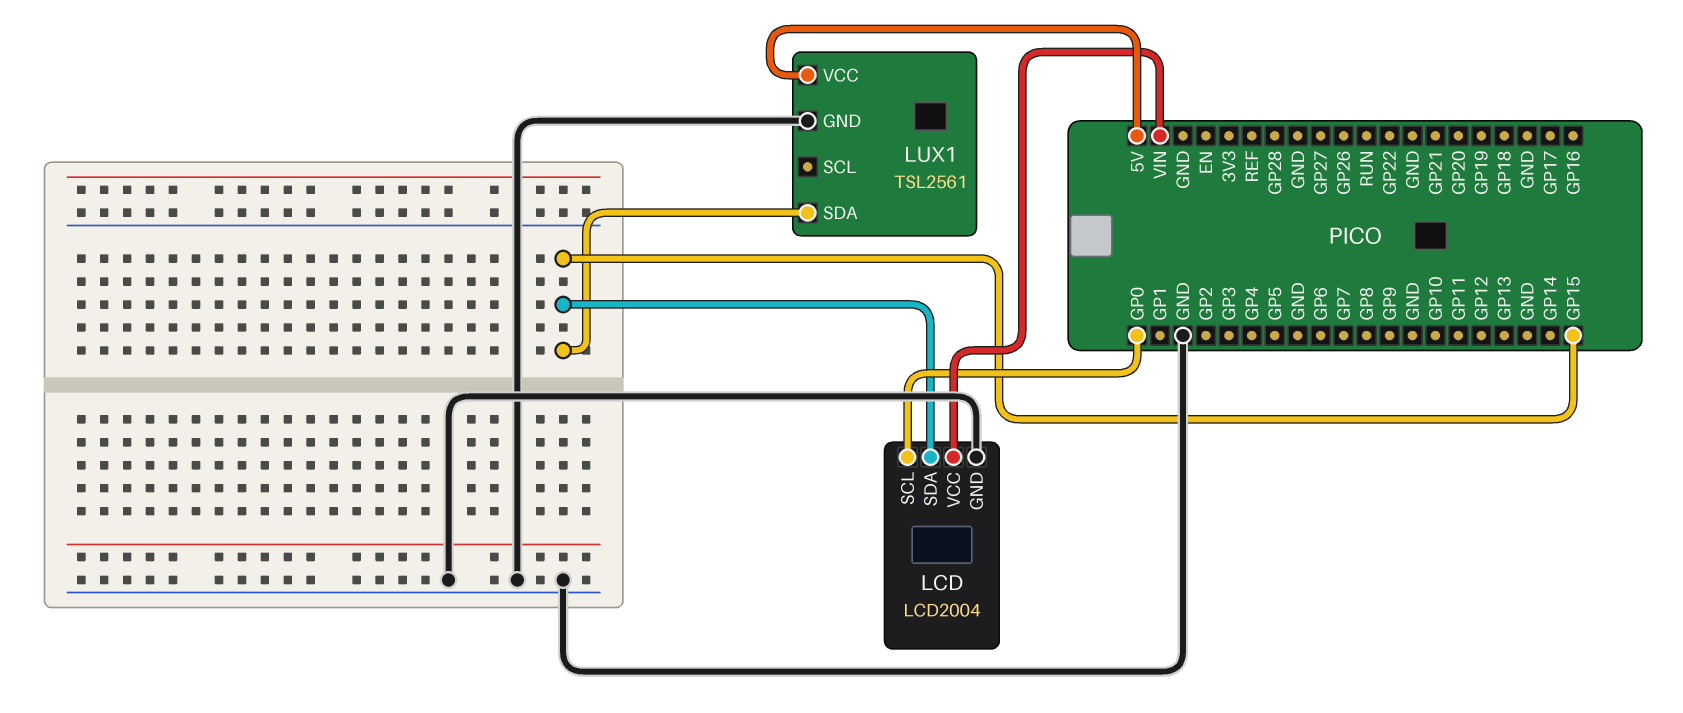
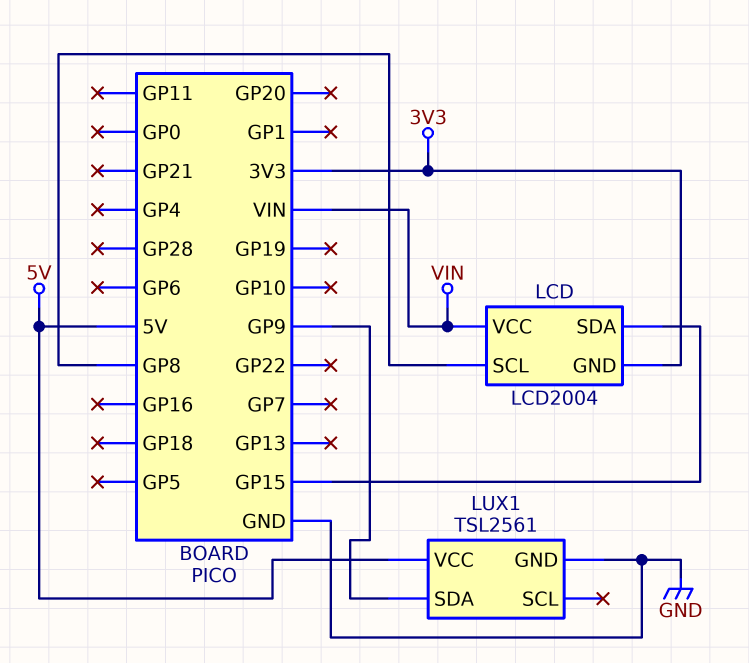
LCD pin GND: GND -> 3V3
LCD pin SCL: GP0 -> GP8
LUX1 pin SDA: GP15 -> GP9

